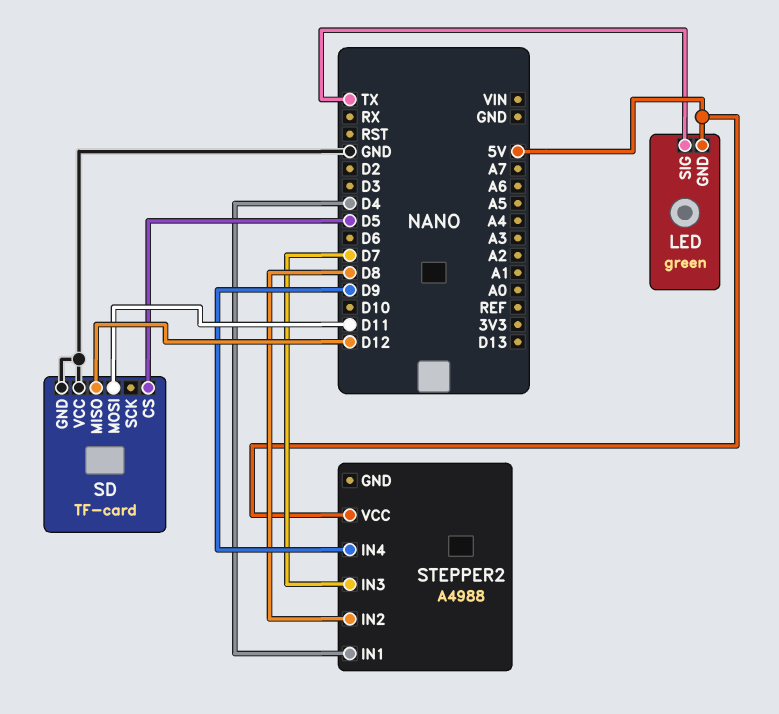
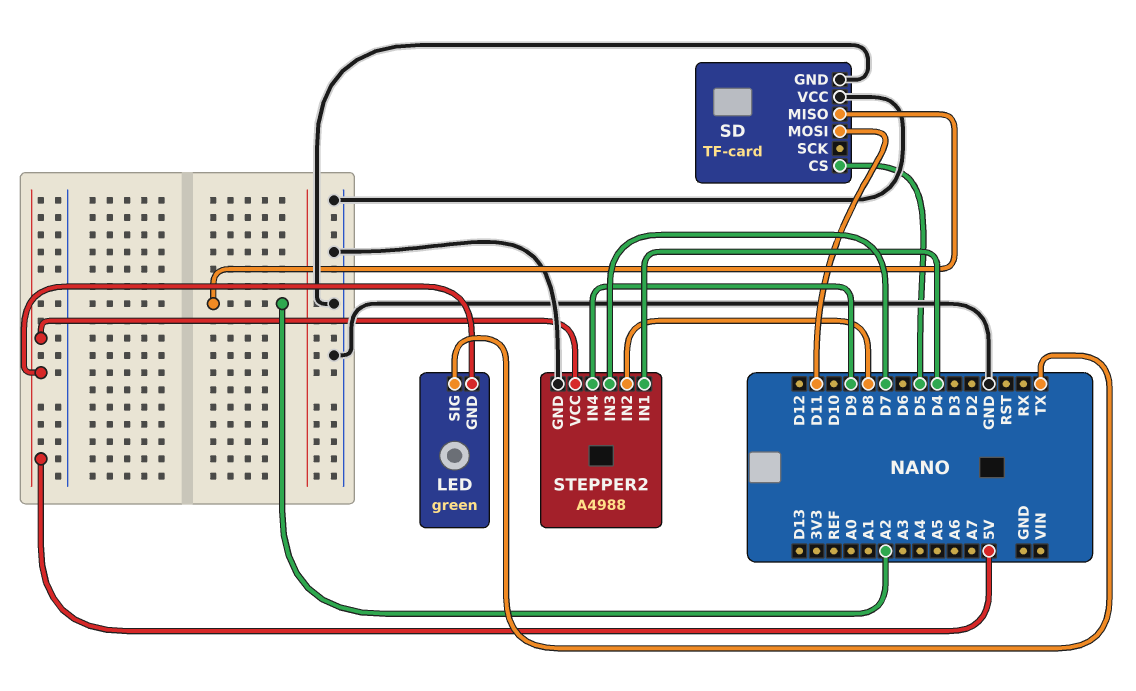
SD pin MISO: D12 -> A2
STEPPER2 pin GND: none -> GND

